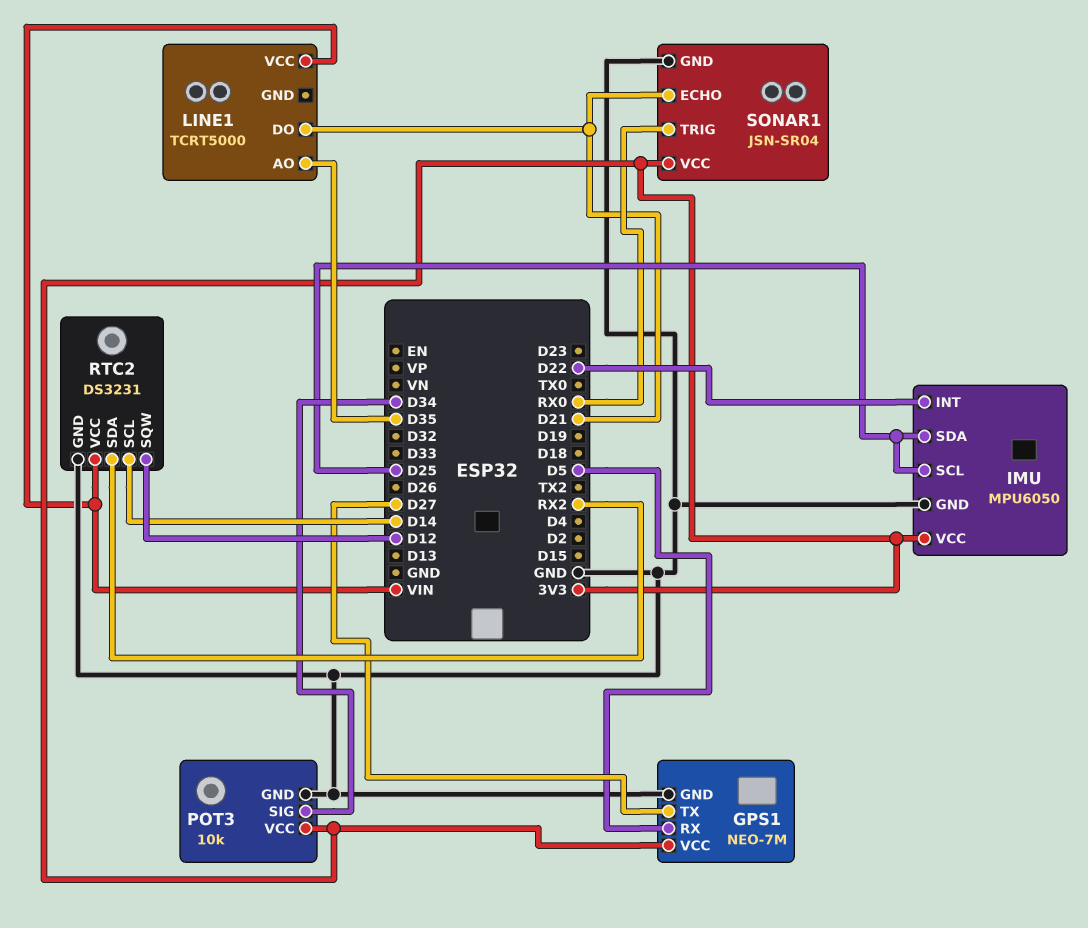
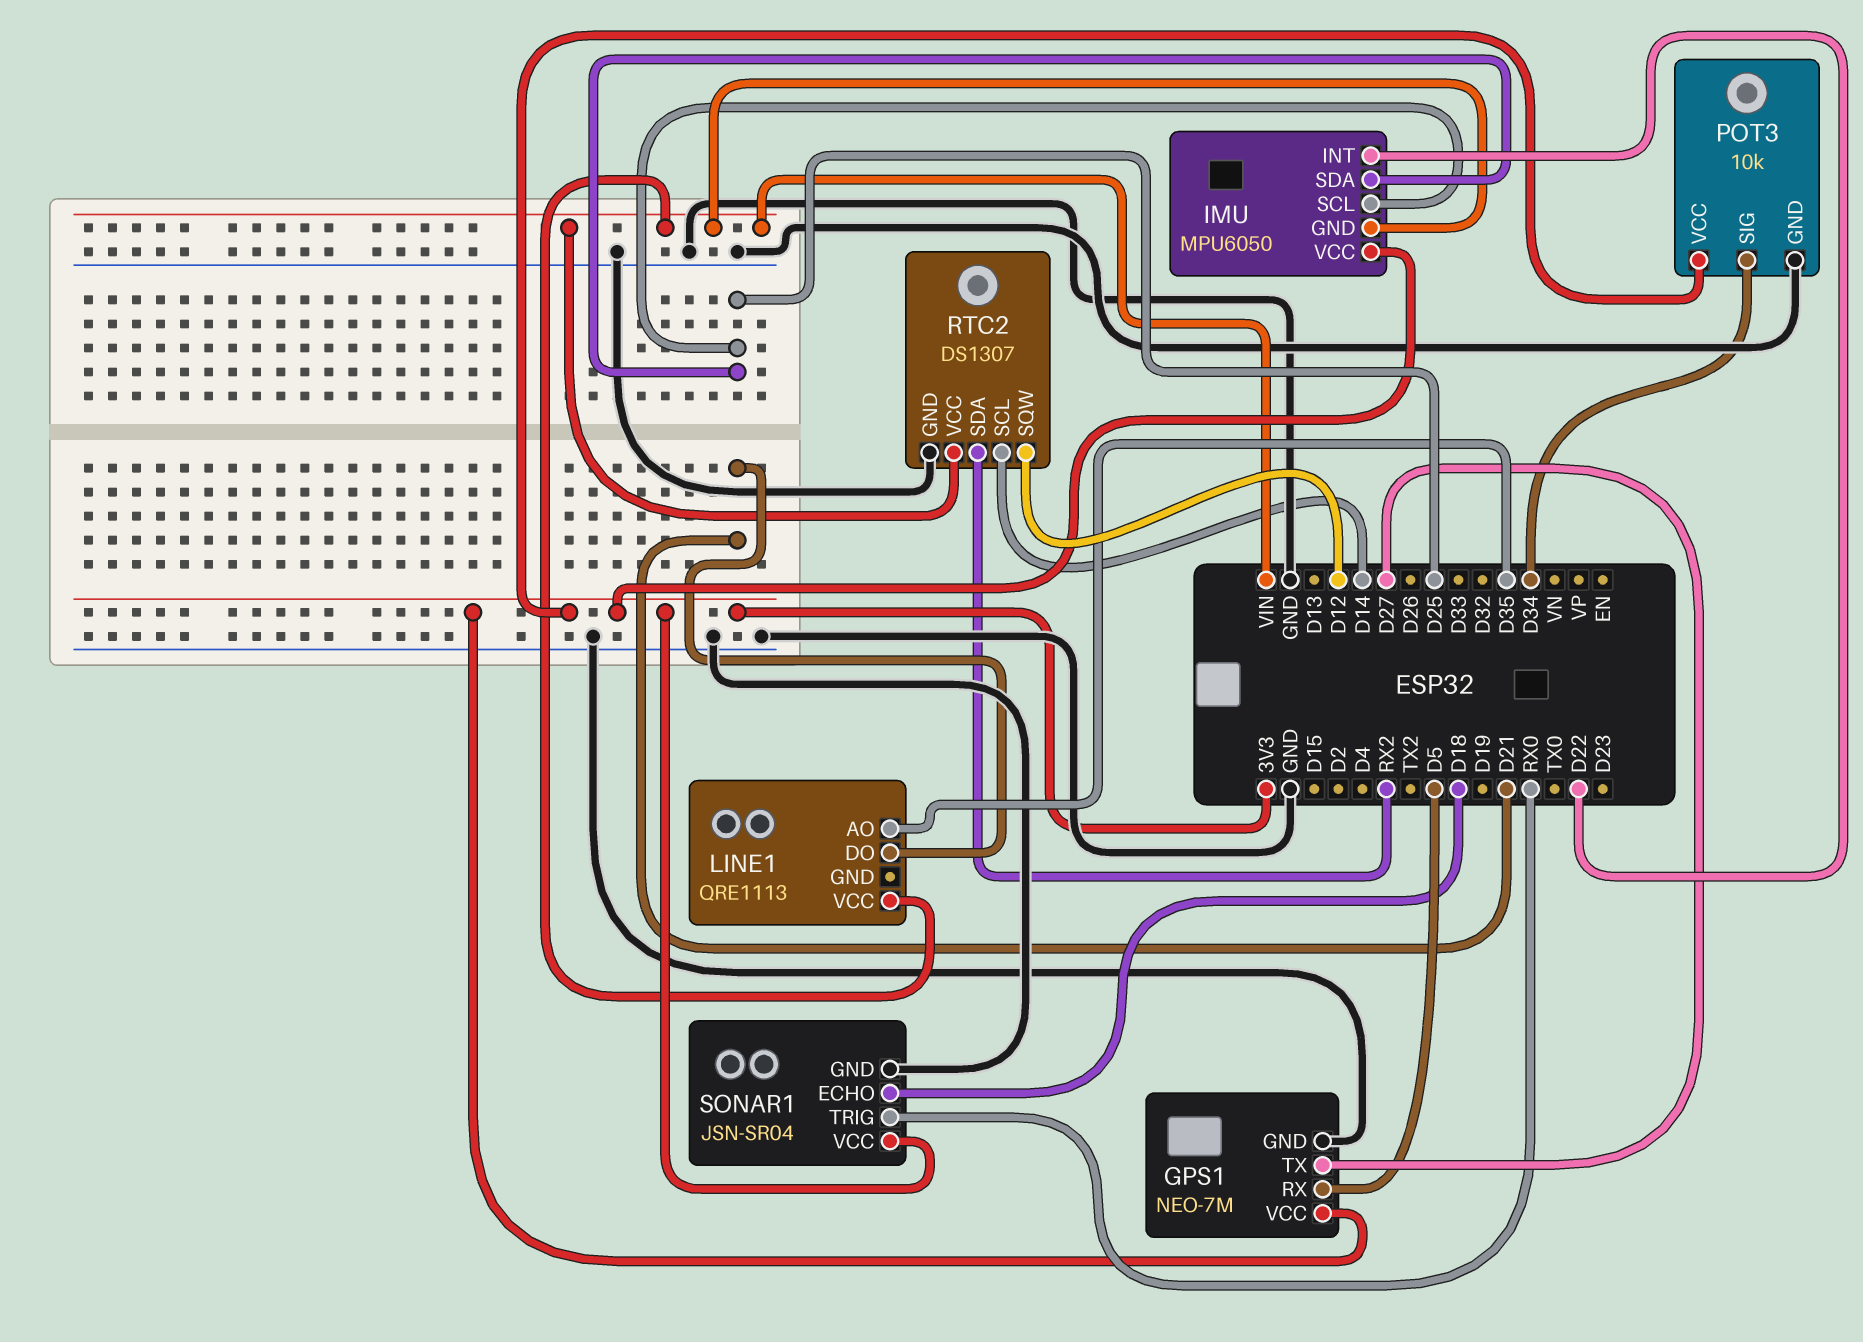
IMU pin GND: GND -> VIN
LINE1: TCRT5000 -> QRE1113
RTC2: DS3231 -> DS1307
SONAR1 pin ECHO: D21 -> D18

